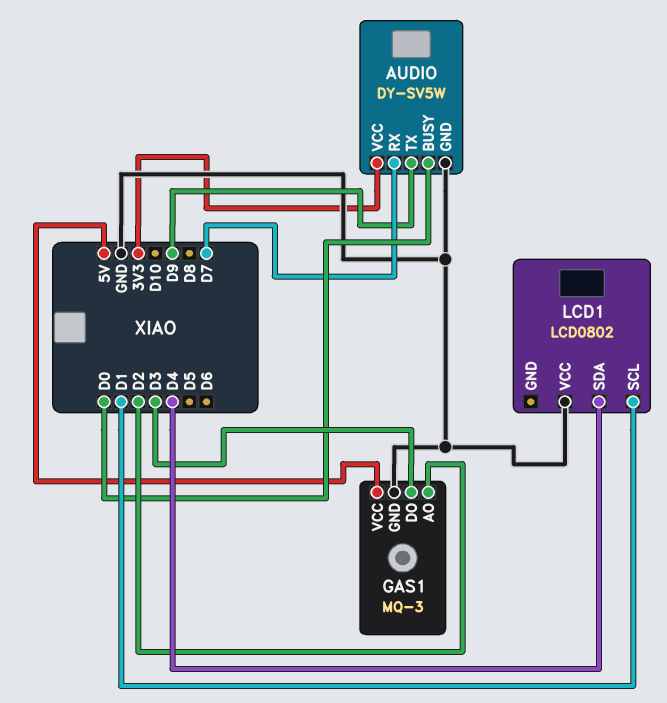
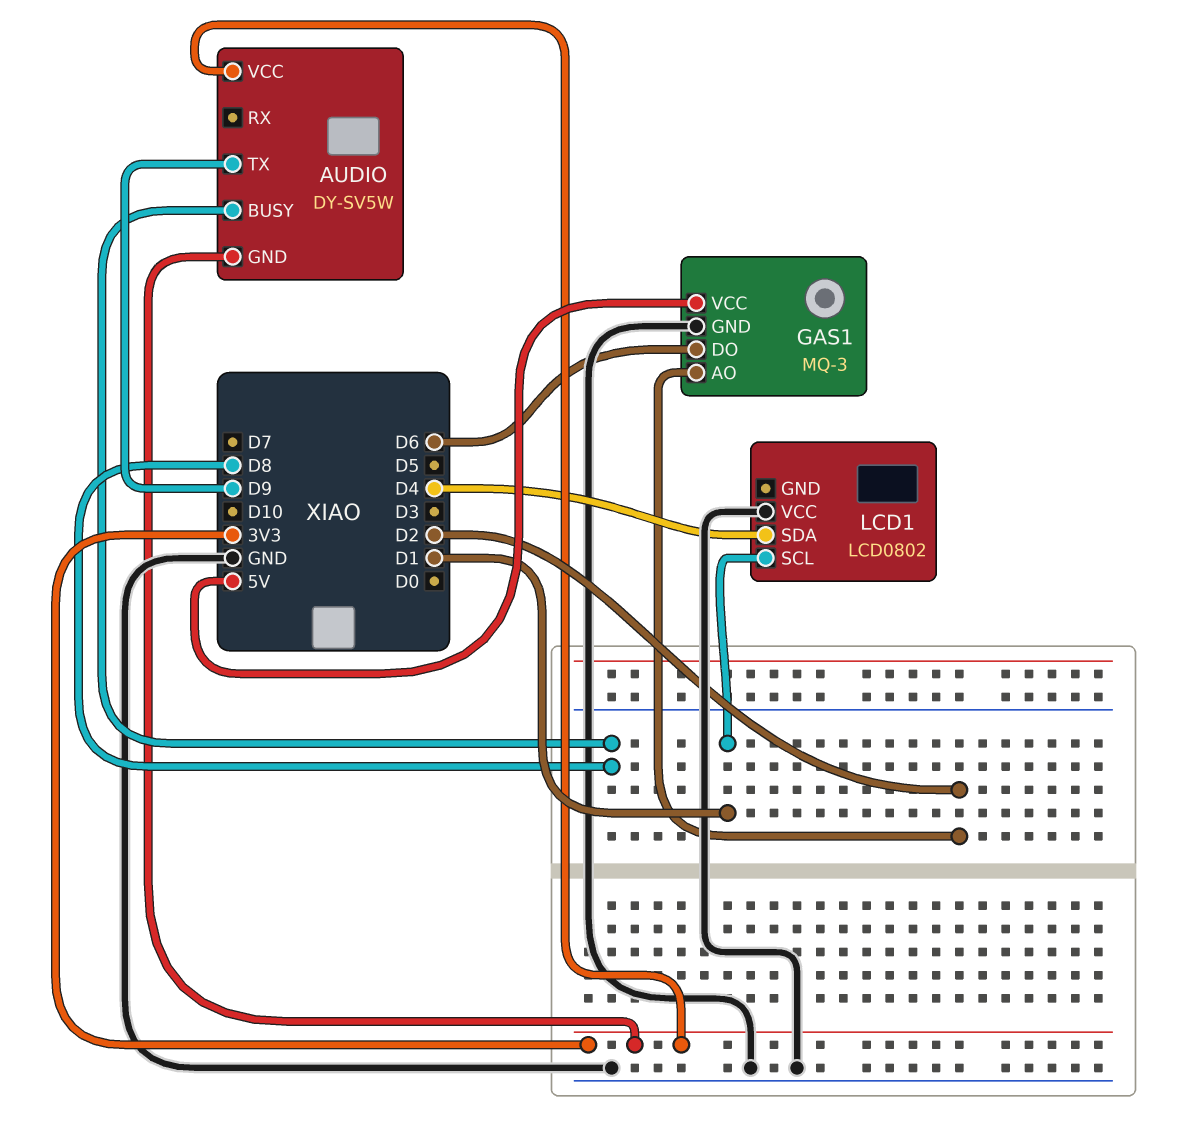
AUDIO pin BUSY: D0 -> D8
AUDIO pin GND: GND -> 3V3
AUDIO pin RX: D7 -> none
GAS1 pin DO: D3 -> D6

